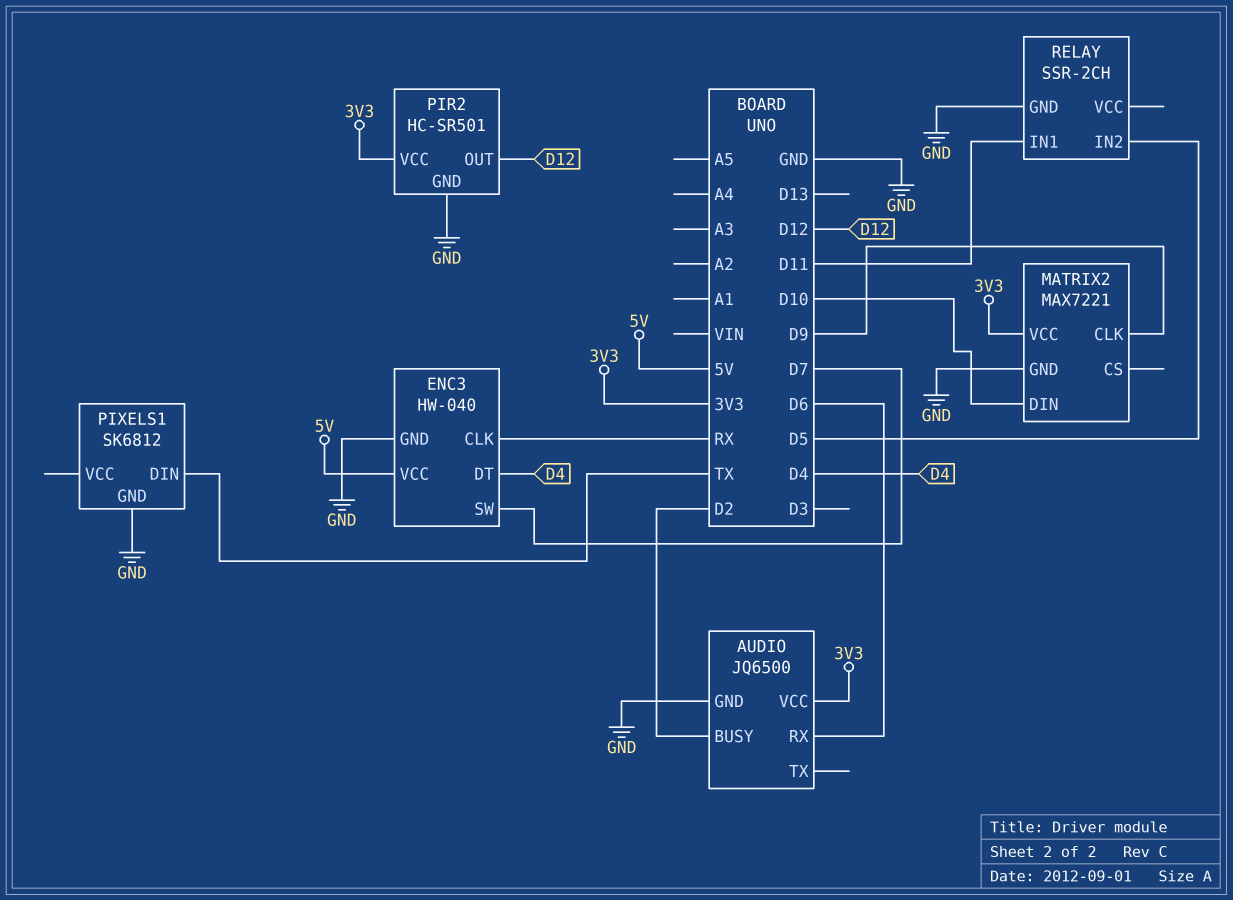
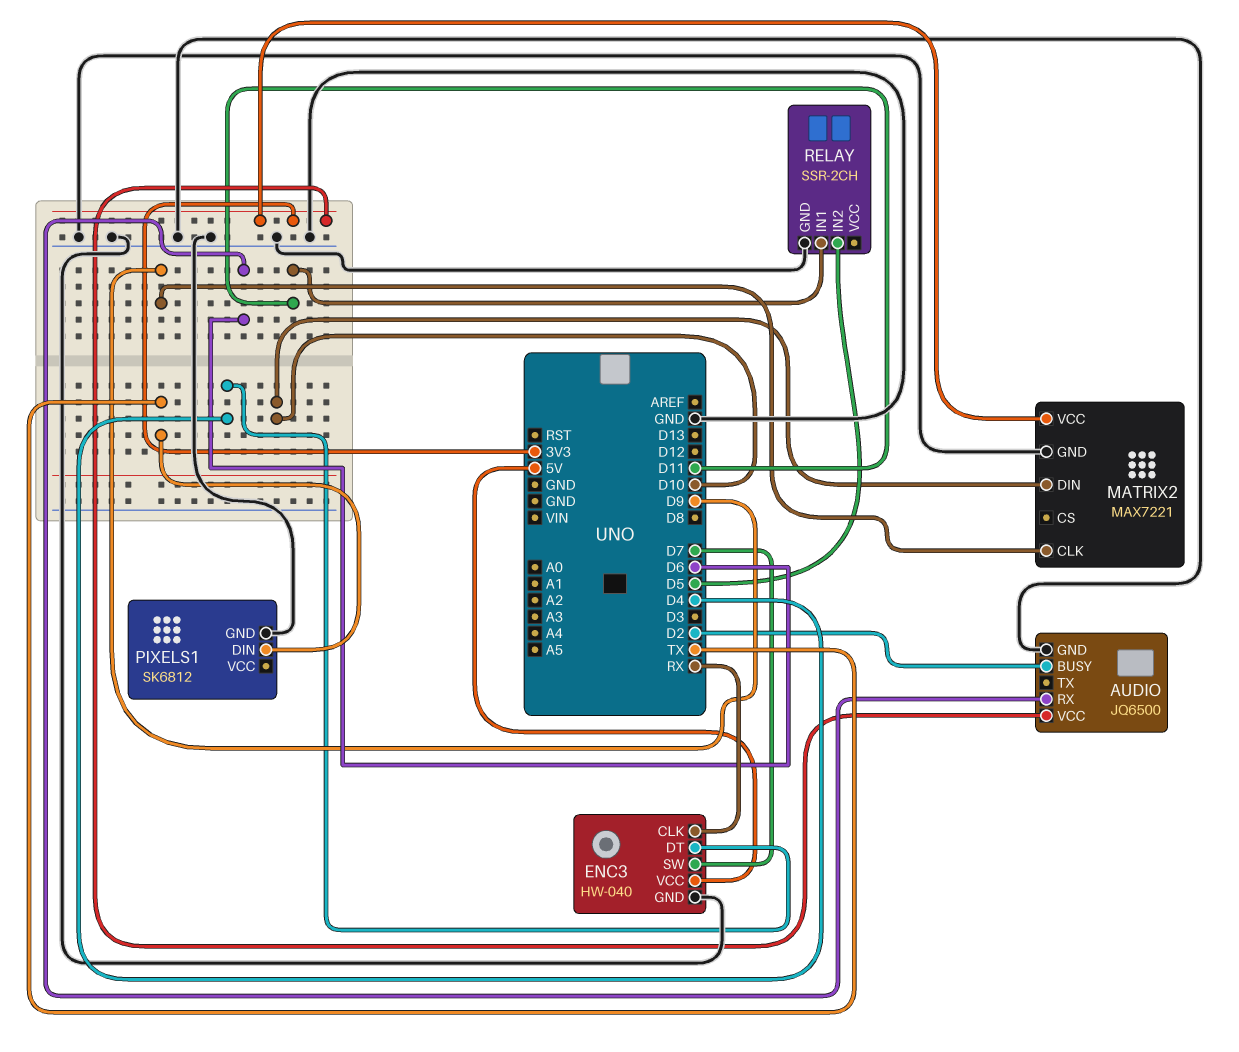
PIR2: HC-SR501 -> none
PIR2 pin GND: GND -> none
PIR2 pin OUT: D12 -> none
PIR2 pin VCC: 3V3 -> none

